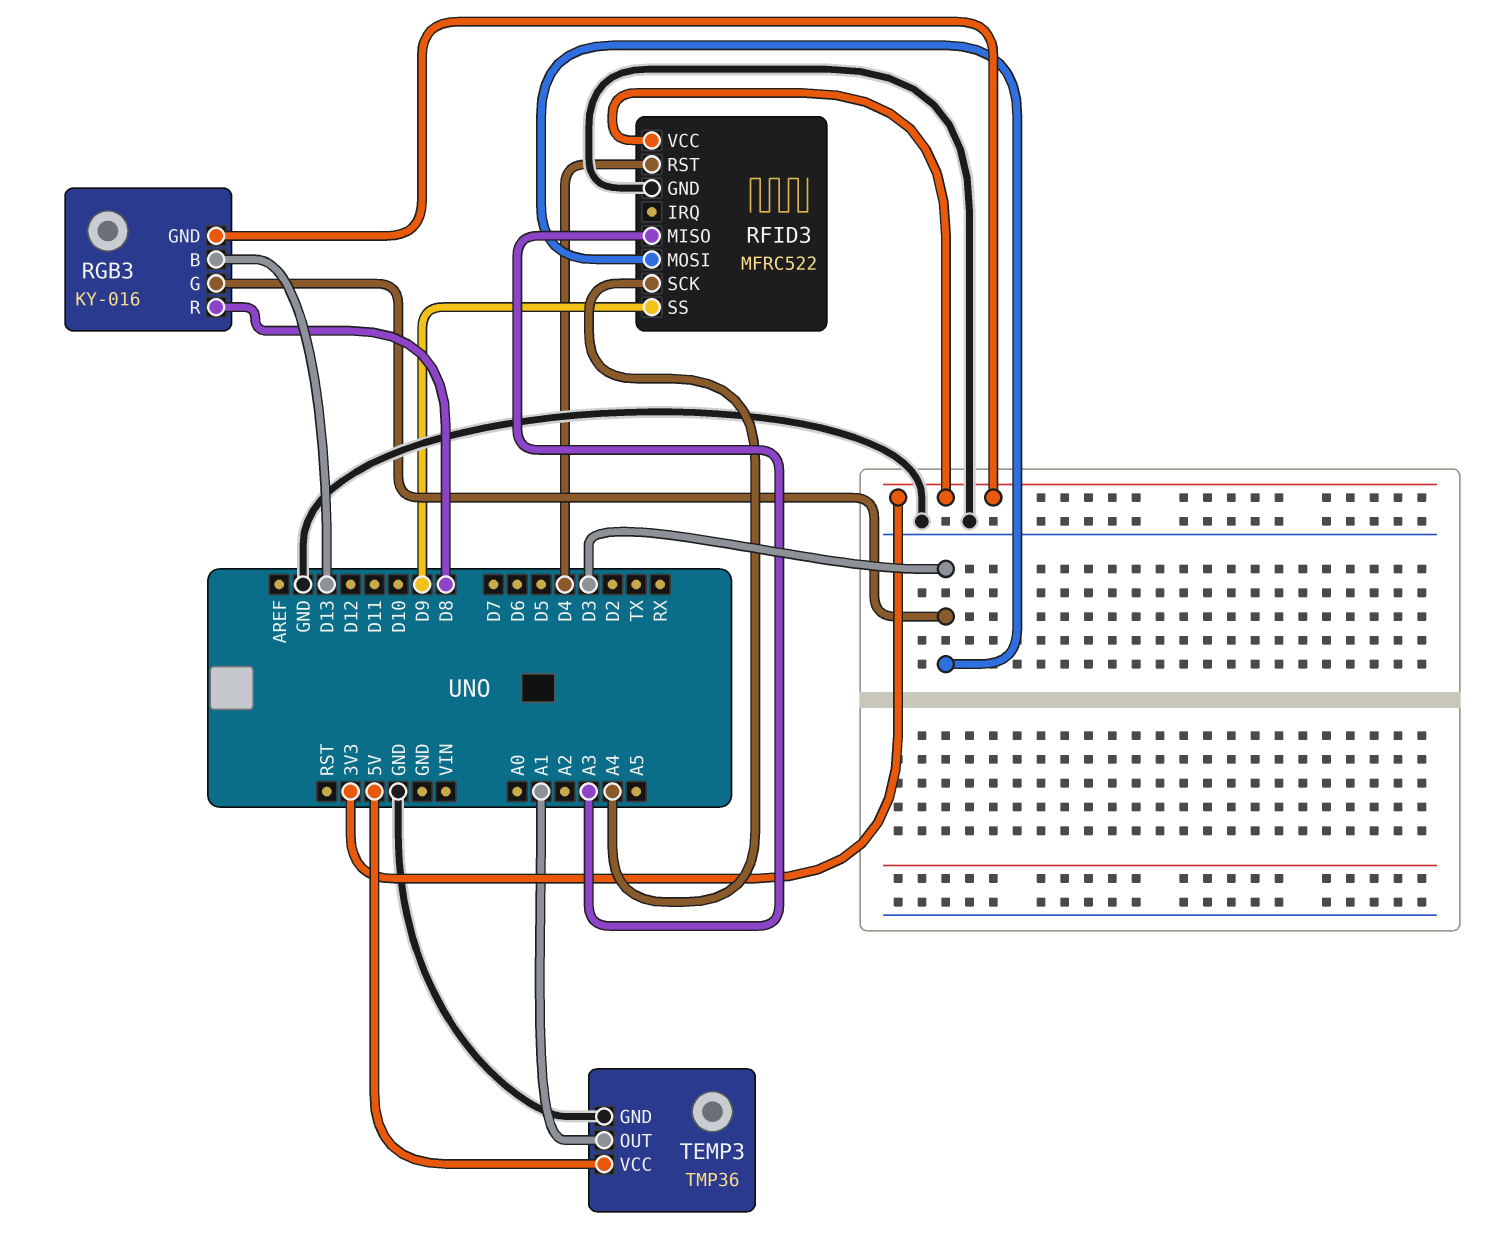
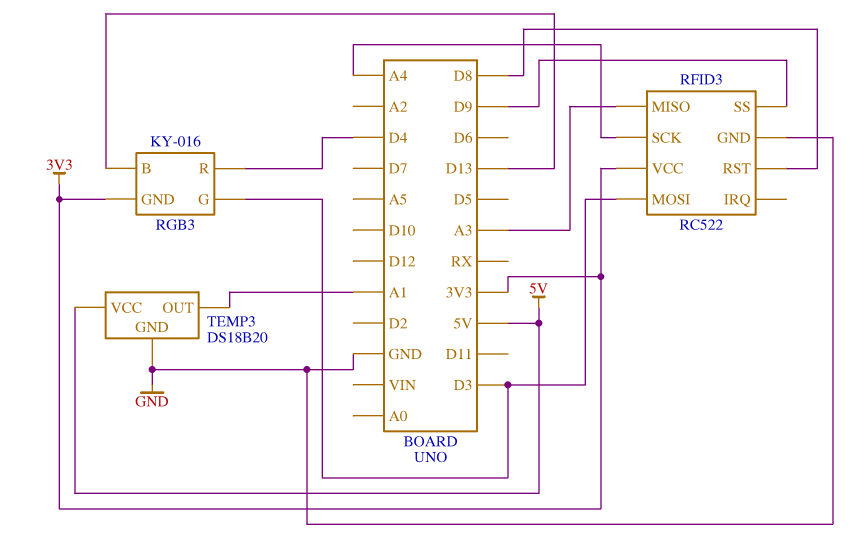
RFID3: MFRC522 -> RC522
RFID3 pin RST: D4 -> D8
RGB3 pin R: D8 -> D4
TEMP3: TMP36 -> DS18B20

